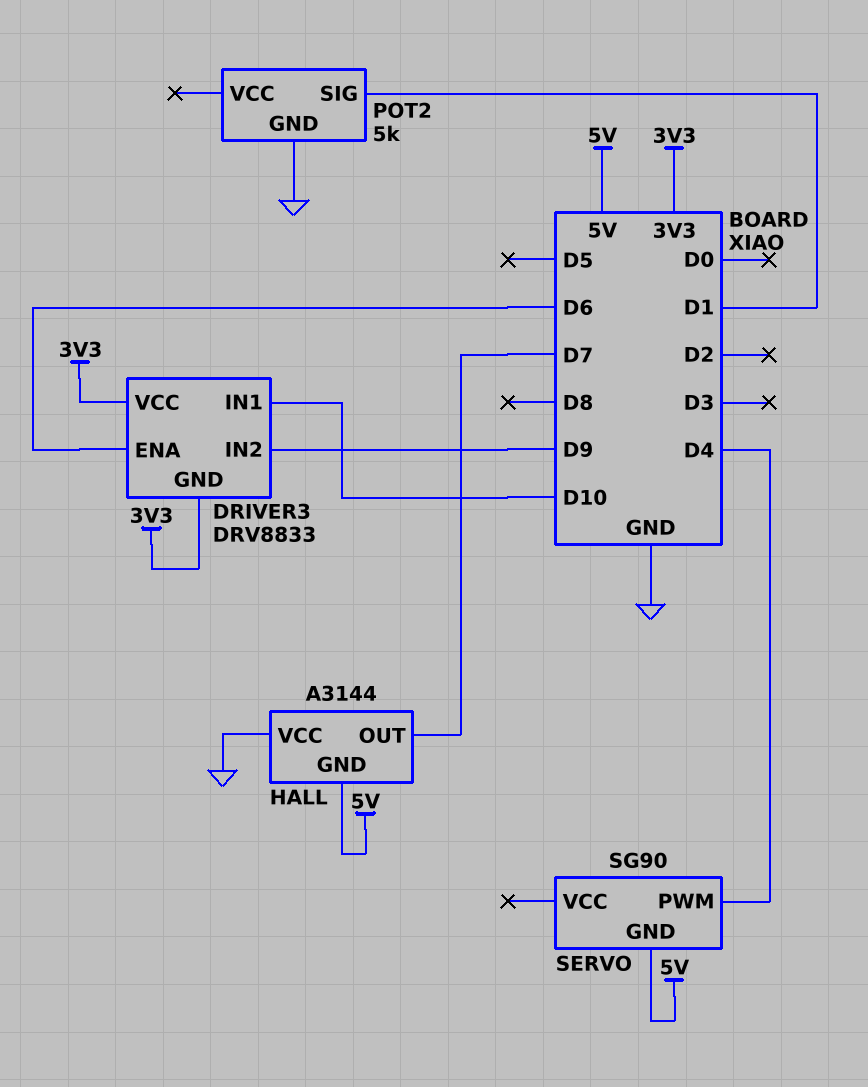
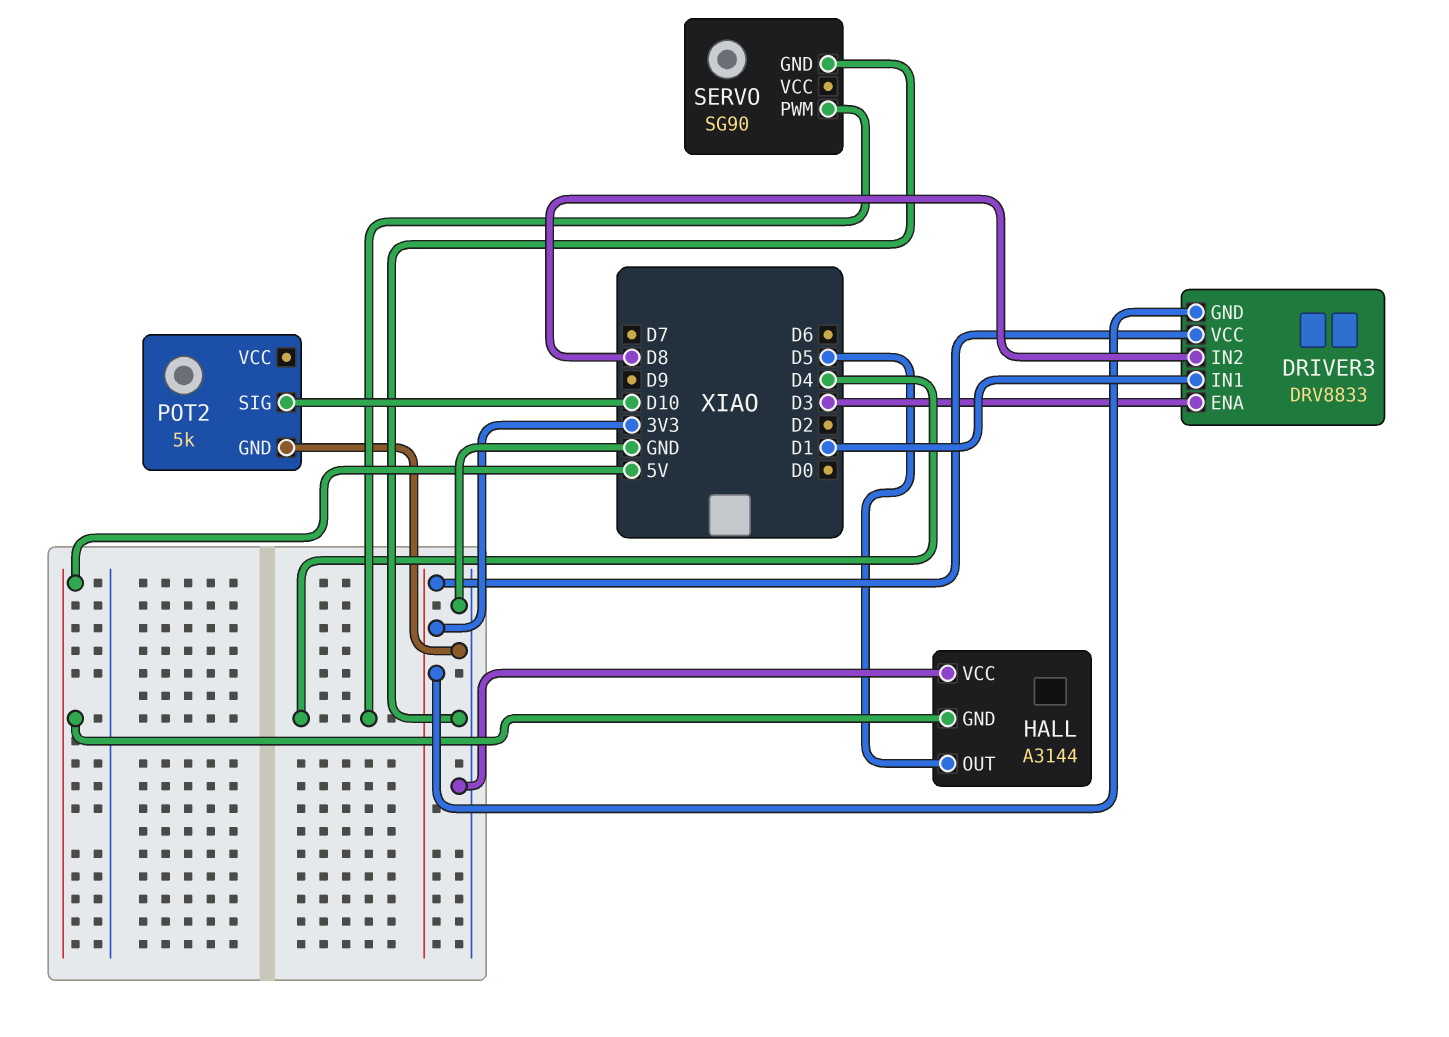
DRIVER3 pin ENA: D6 -> D3
DRIVER3 pin IN1: D10 -> D1
DRIVER3 pin IN2: D9 -> D8
HALL pin OUT: D7 -> D5
POT2 pin SIG: D1 -> D10
SERVO pin GND: 5V -> GND

